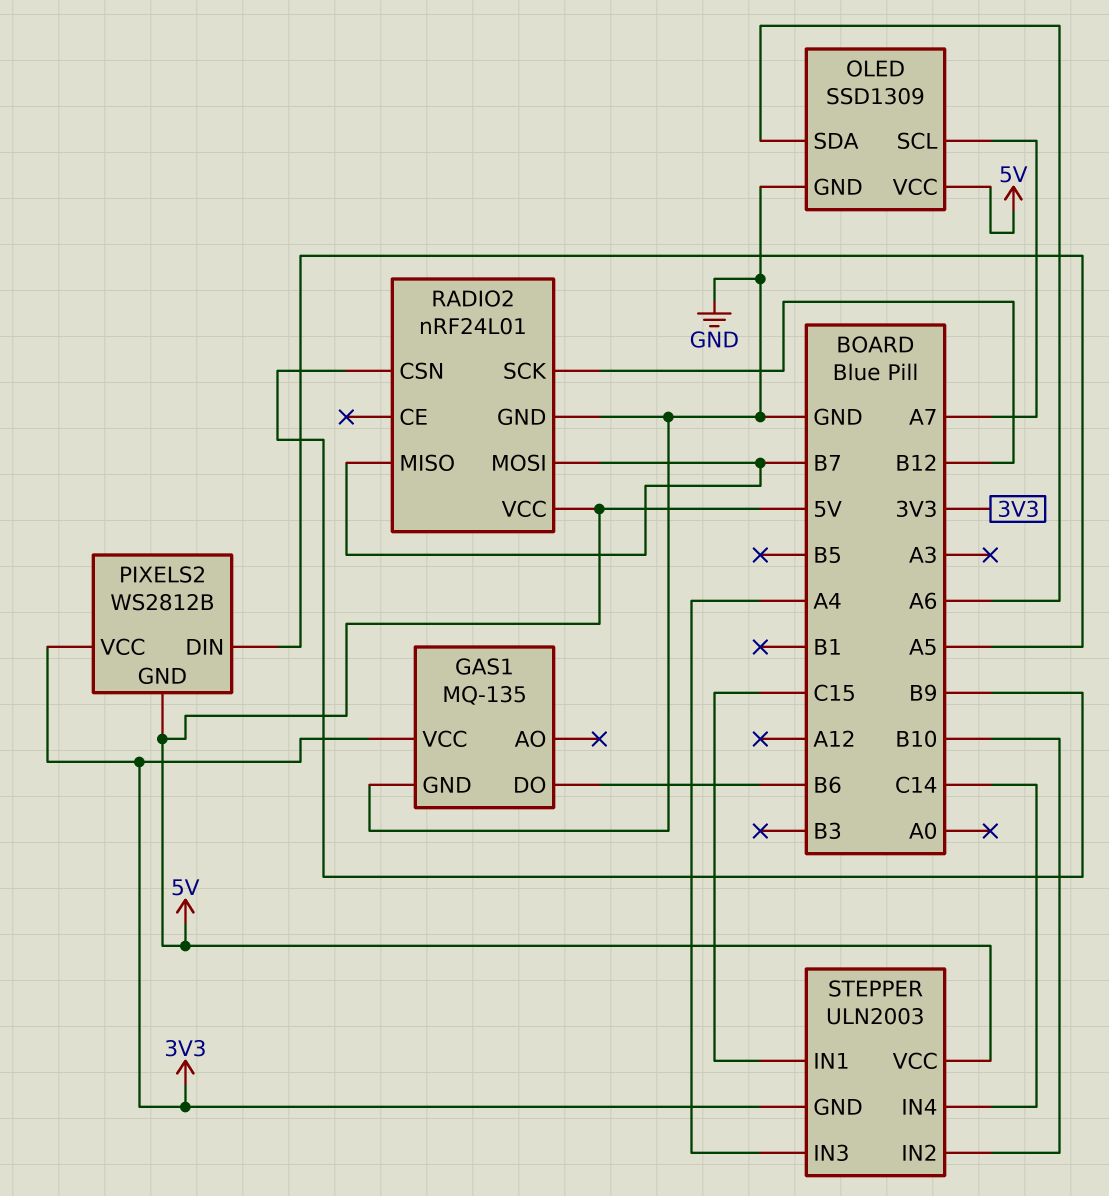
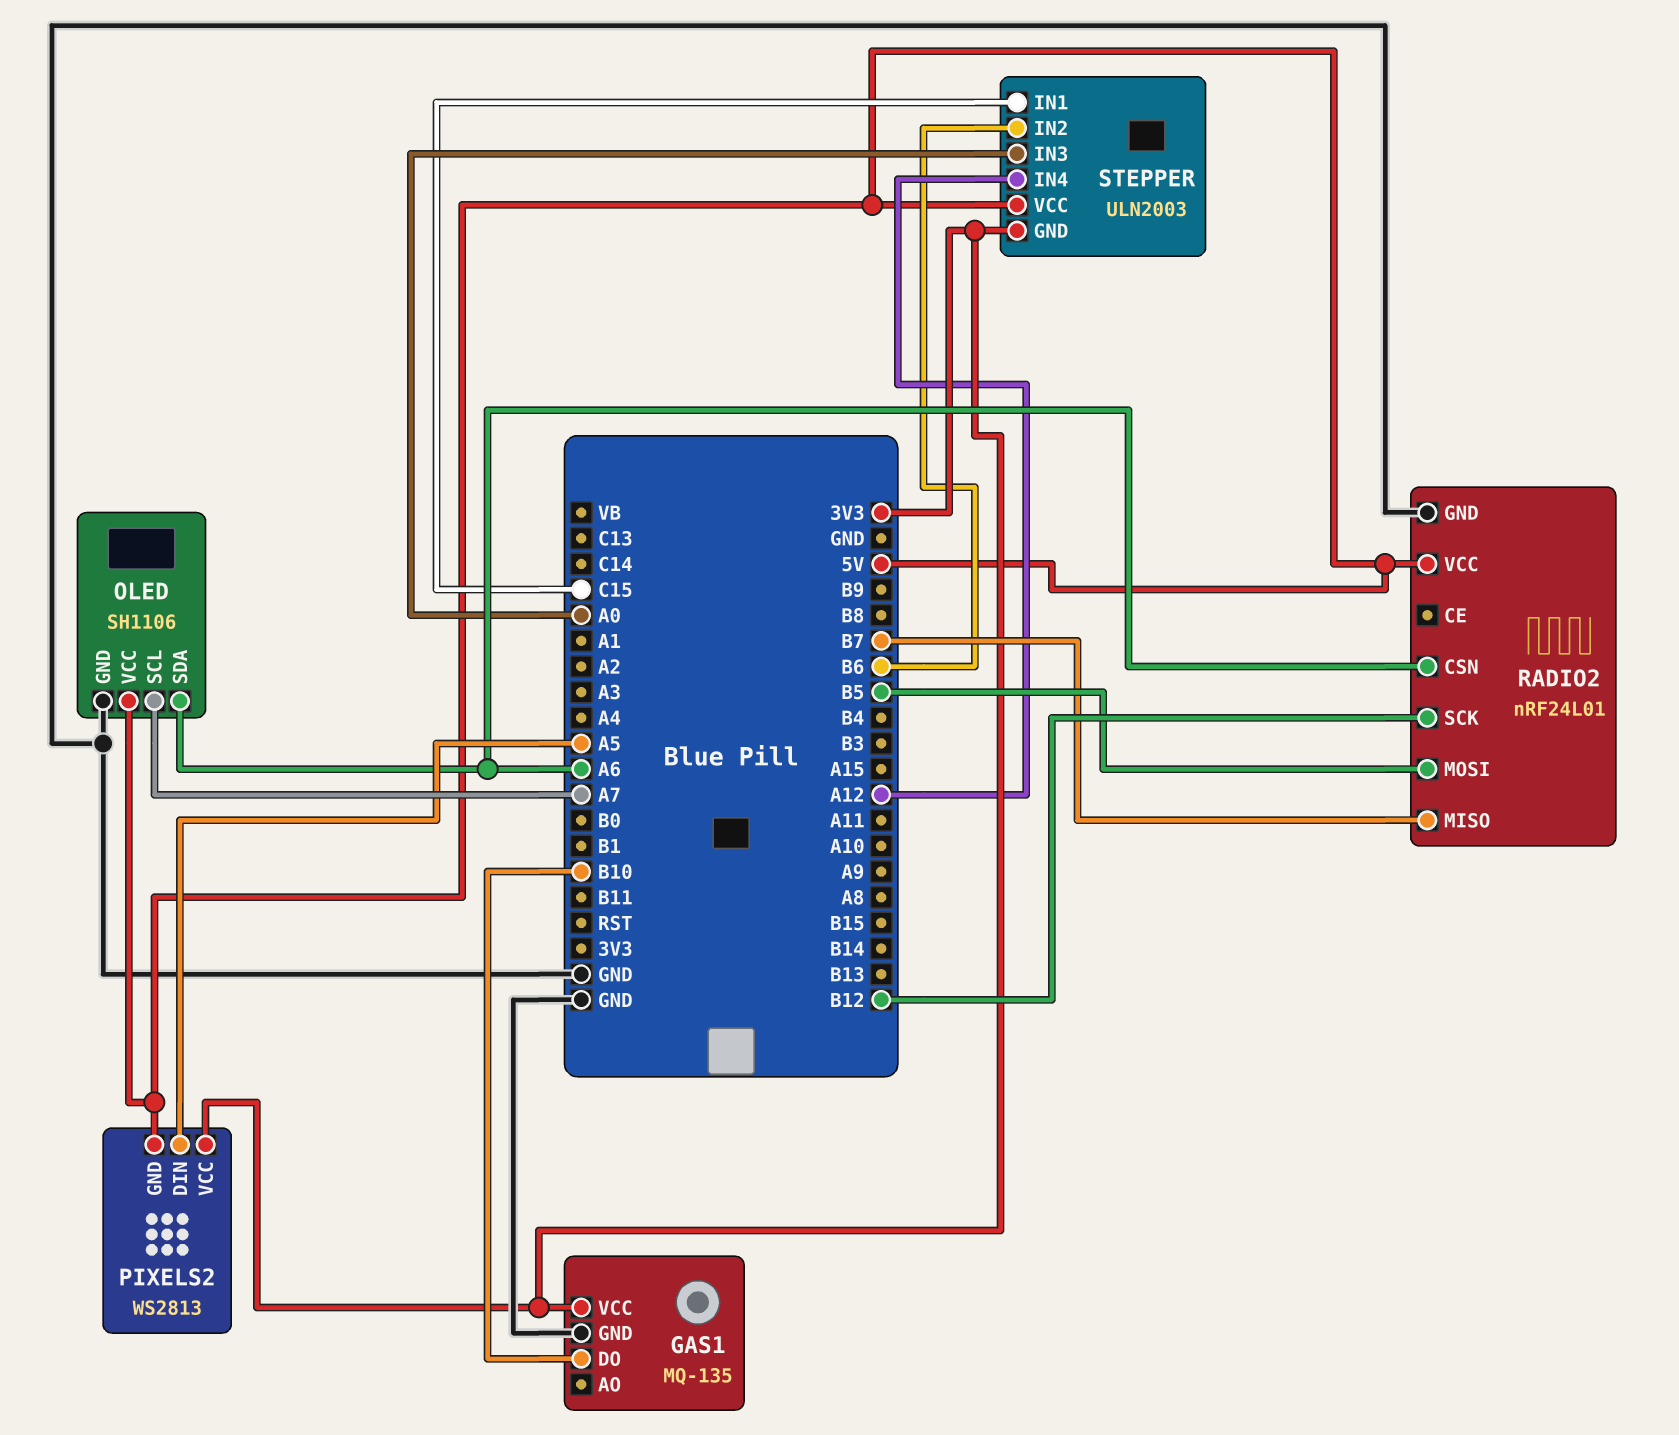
GAS1 pin DO: B6 -> B10
OLED: SSD1309 -> SH1106
PIXELS2: WS2812B -> WS2813
RADIO2 pin CSN: B9 -> A6
RADIO2 pin MOSI: B7 -> B5
STEPPER pin IN2: B10 -> B6
STEPPER pin IN3: A4 -> A0
STEPPER pin IN4: C14 -> A12

